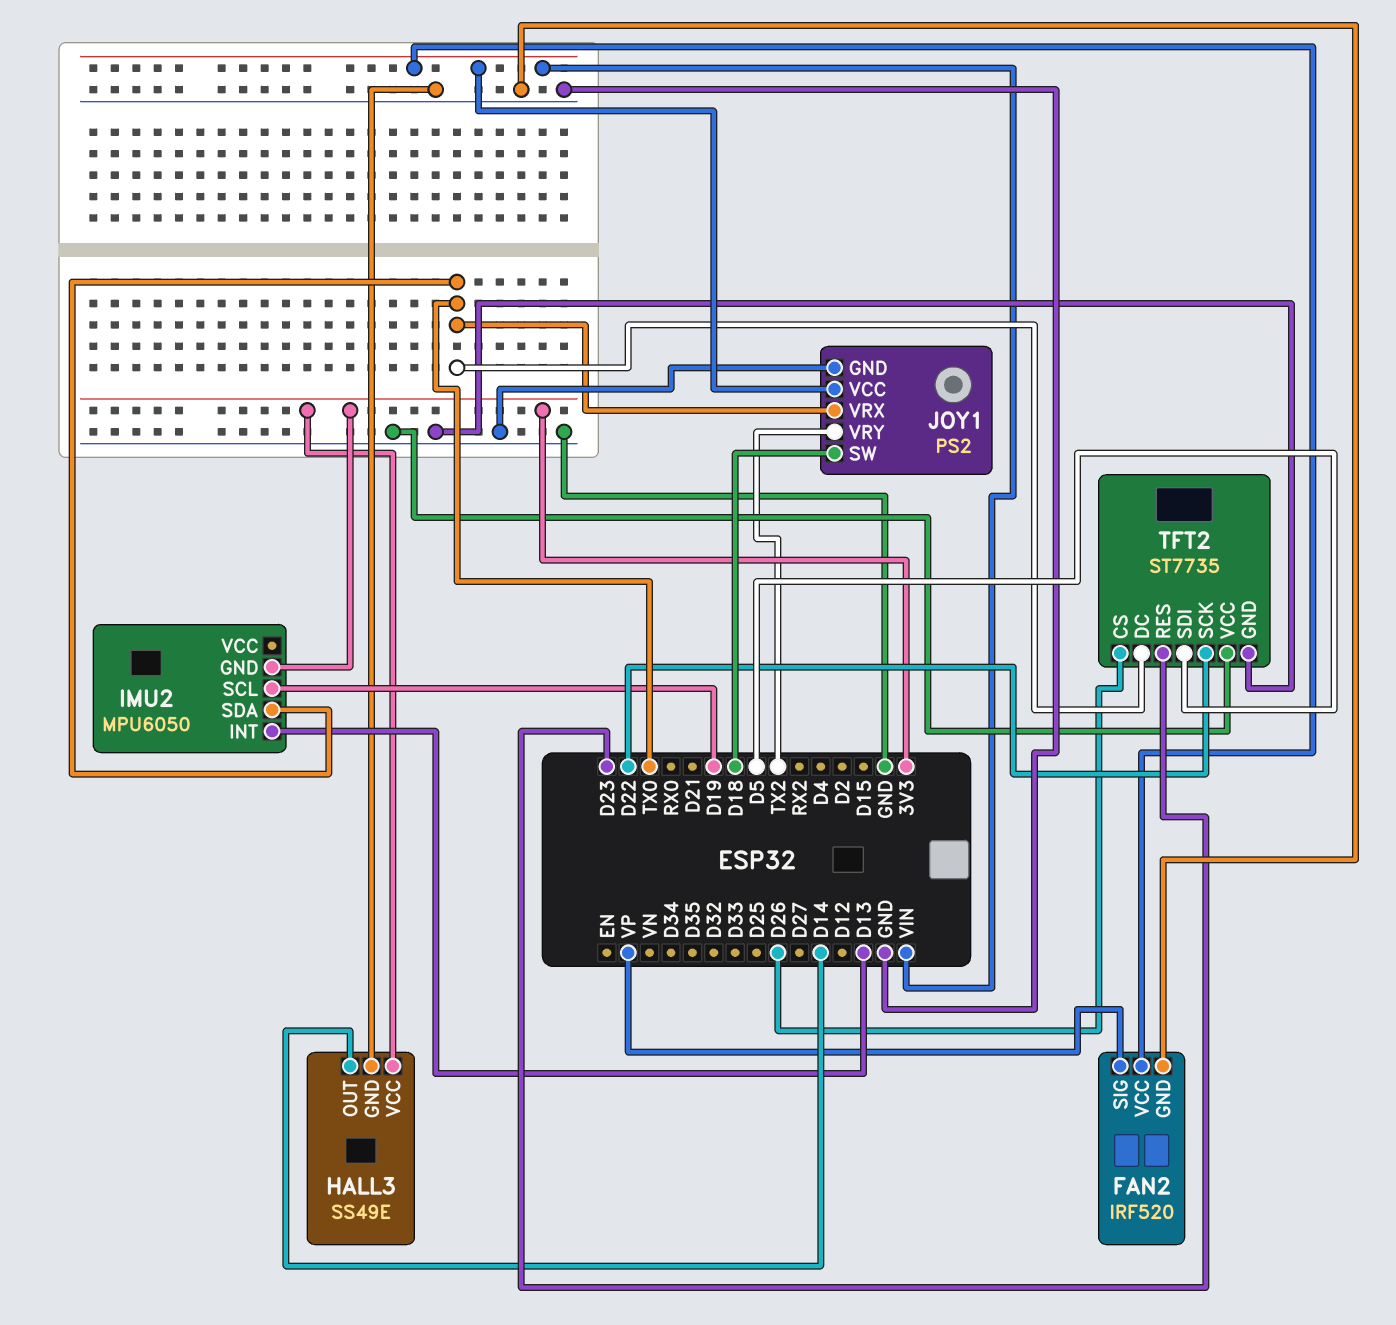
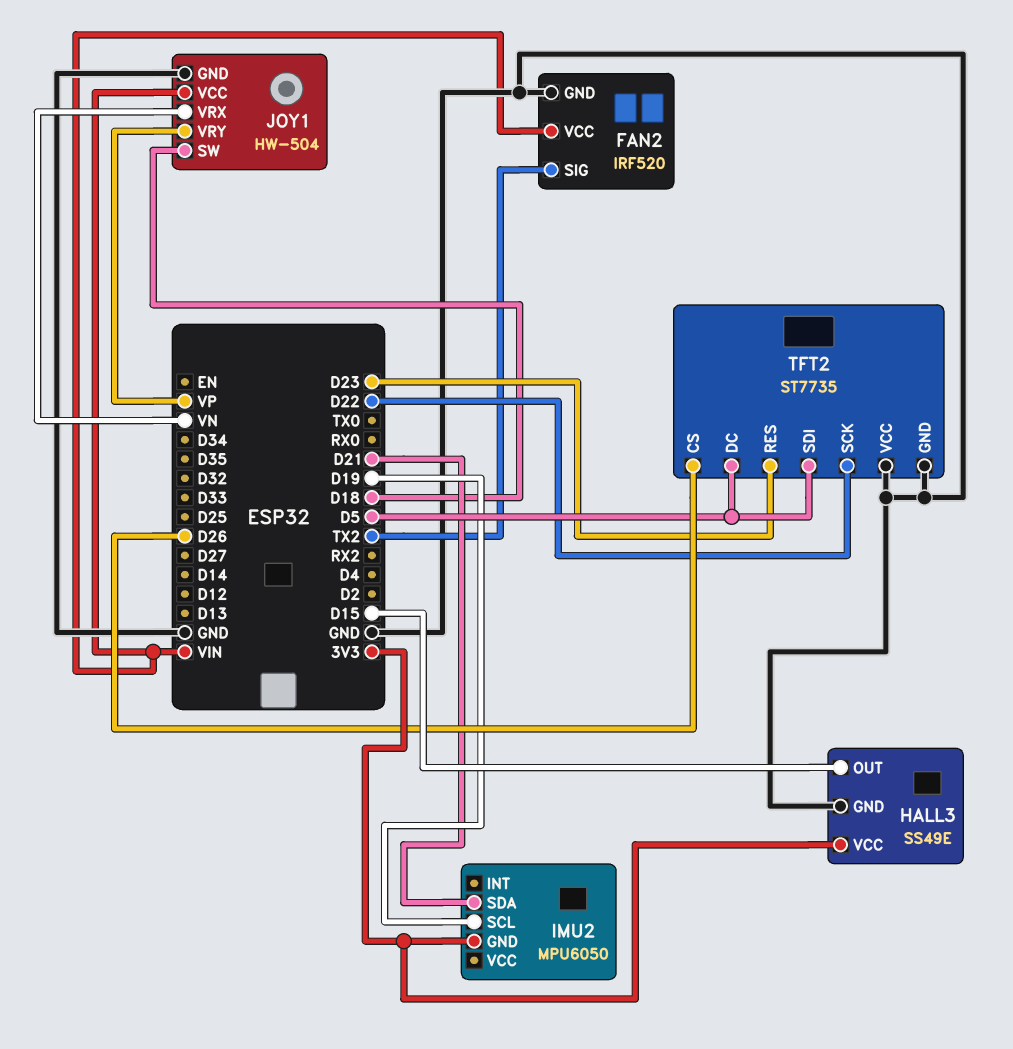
FAN2 pin SIG: VP -> TX2
HALL3 pin OUT: D14 -> D15
IMU2 pin INT: D13 -> none
IMU2 pin SDA: TX0 -> D21
JOY1: PS2 -> HW-504
JOY1 pin VRX: TX0 -> VN
JOY1 pin VRY: TX2 -> VP
TFT2 pin DC: TX0 -> D5

